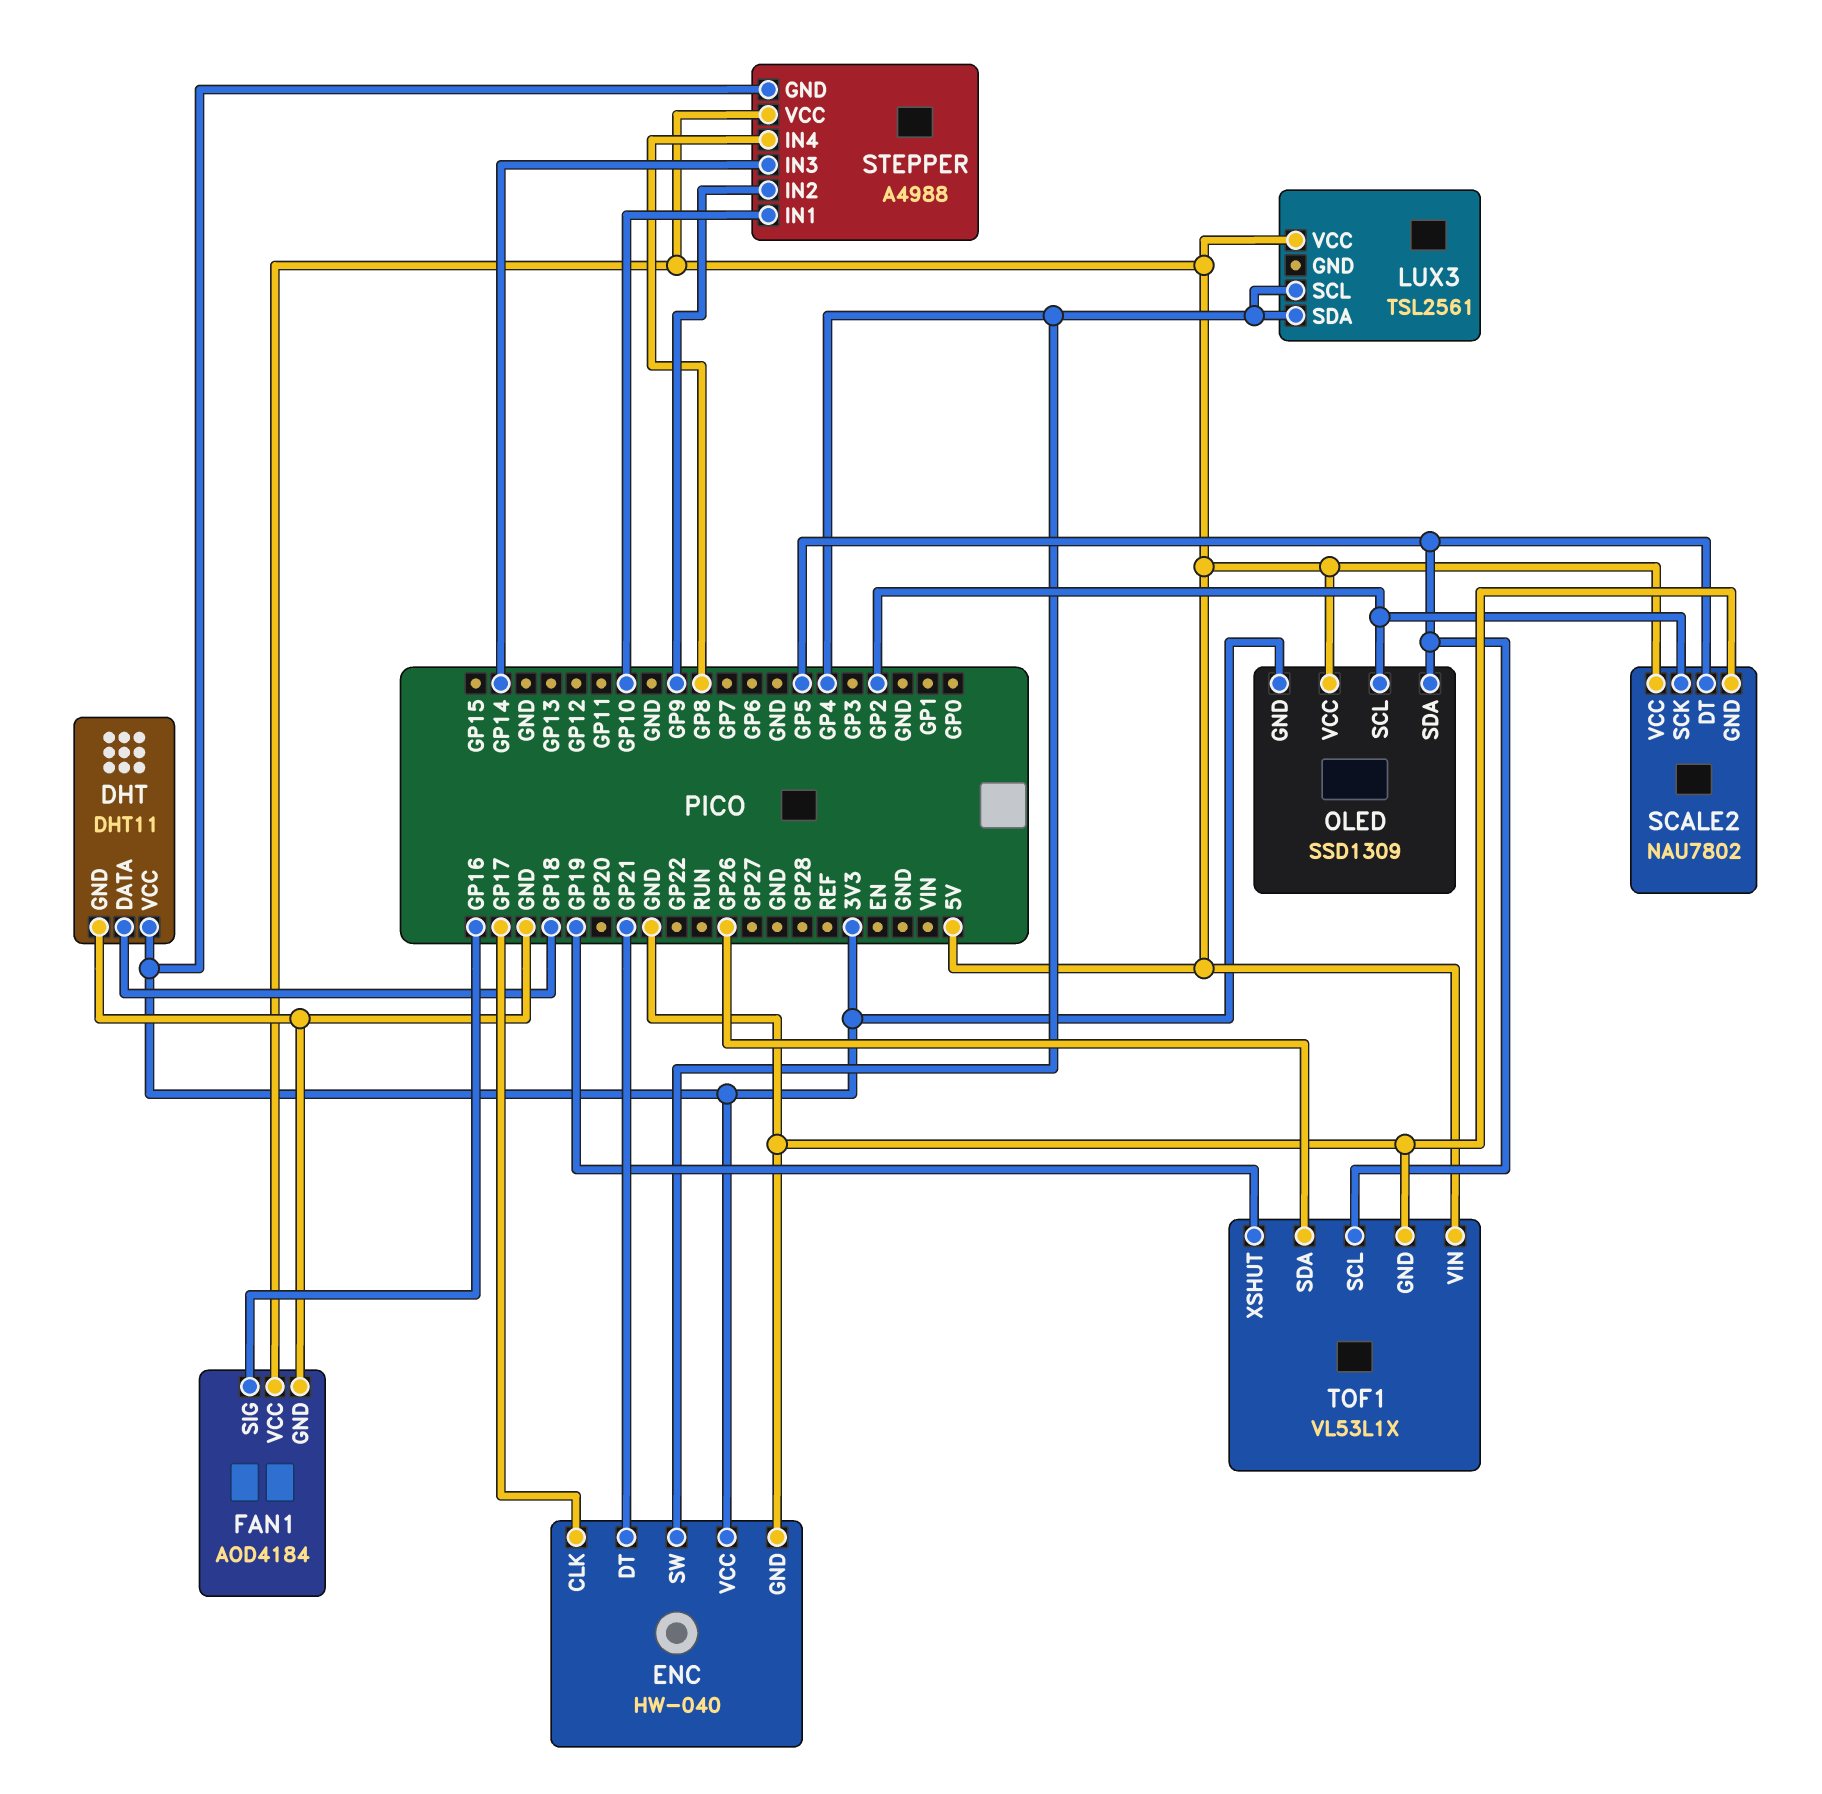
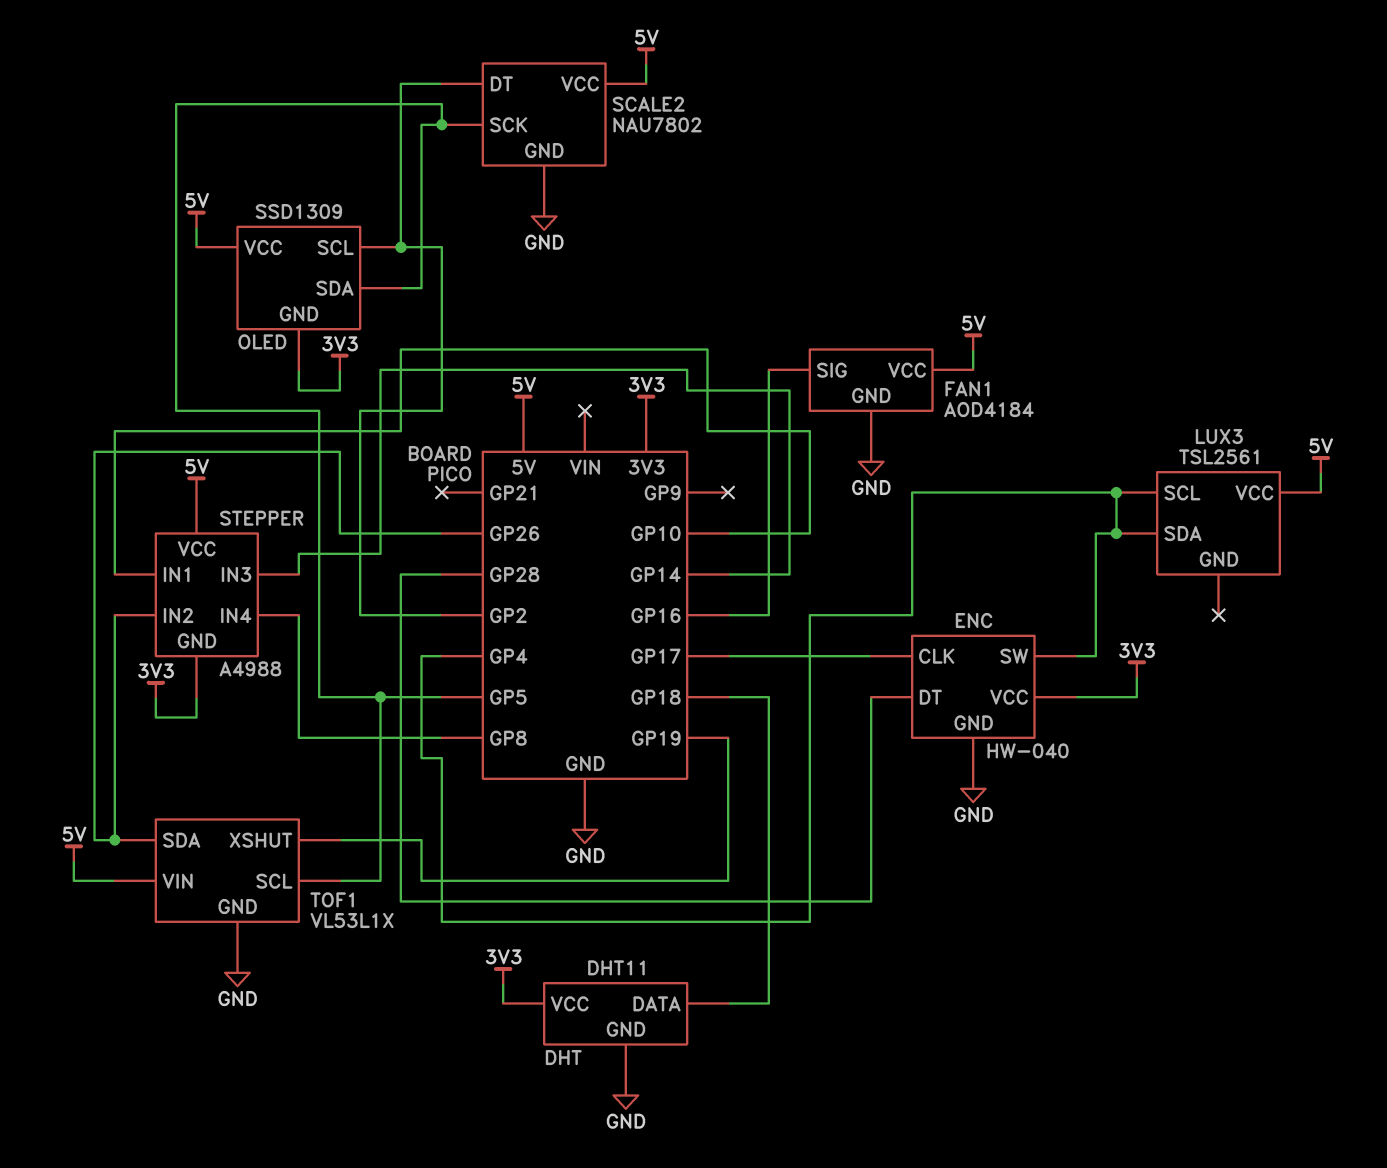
ENC pin DT: GP21 -> GP28
SCALE2 pin DT: GP5 -> GP2
SCALE2 pin SCK: GP2 -> GP5
STEPPER pin IN2: GP9 -> GP26

